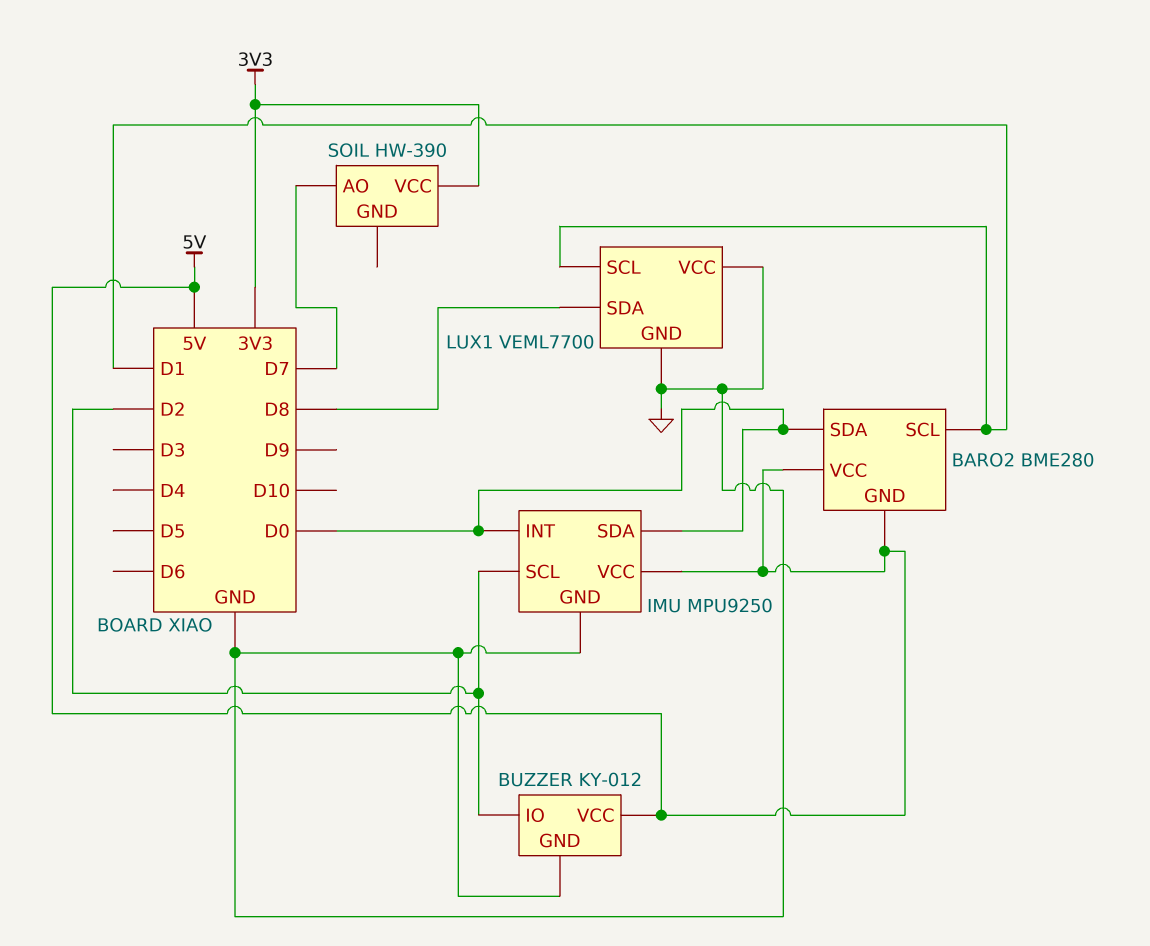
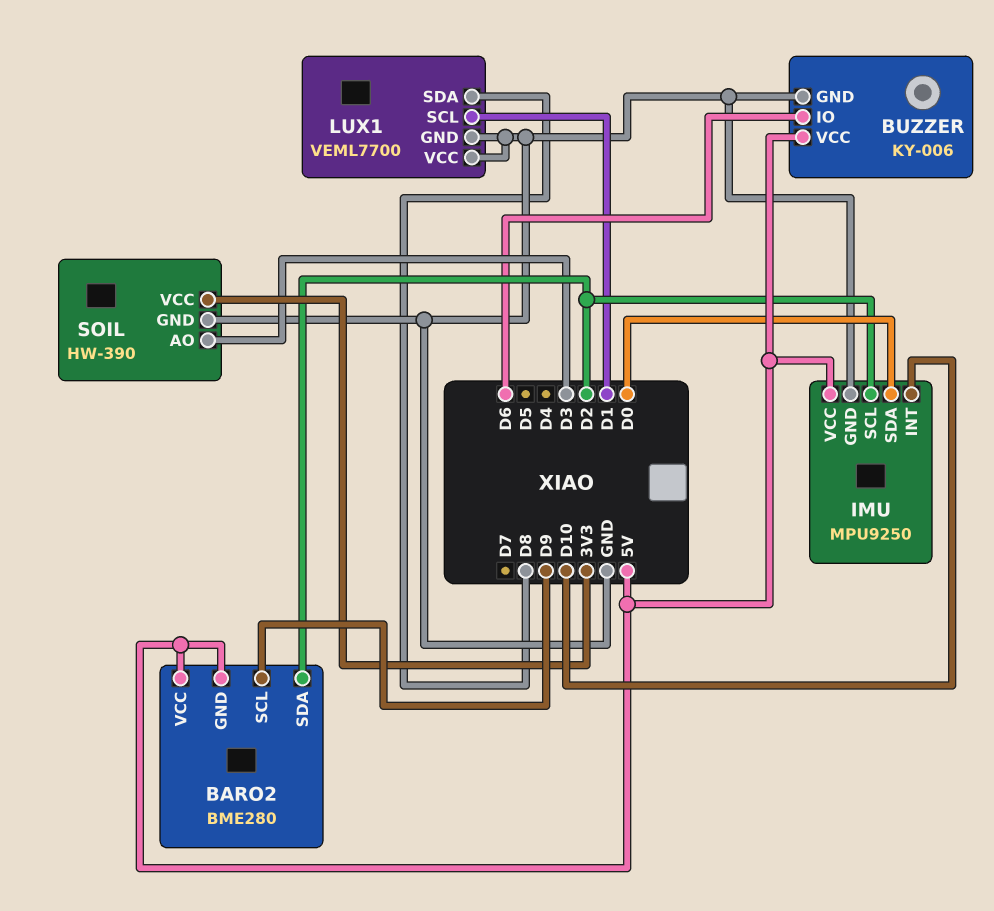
BARO2 pin SCL: D1 -> D9
BARO2 pin SDA: D0 -> D2
BUZZER: KY-012 -> KY-006
BUZZER pin IO: D2 -> D6
IMU pin INT: D0 -> D10
SOIL pin AO: D7 -> D3
SOIL pin GND: none -> GND

